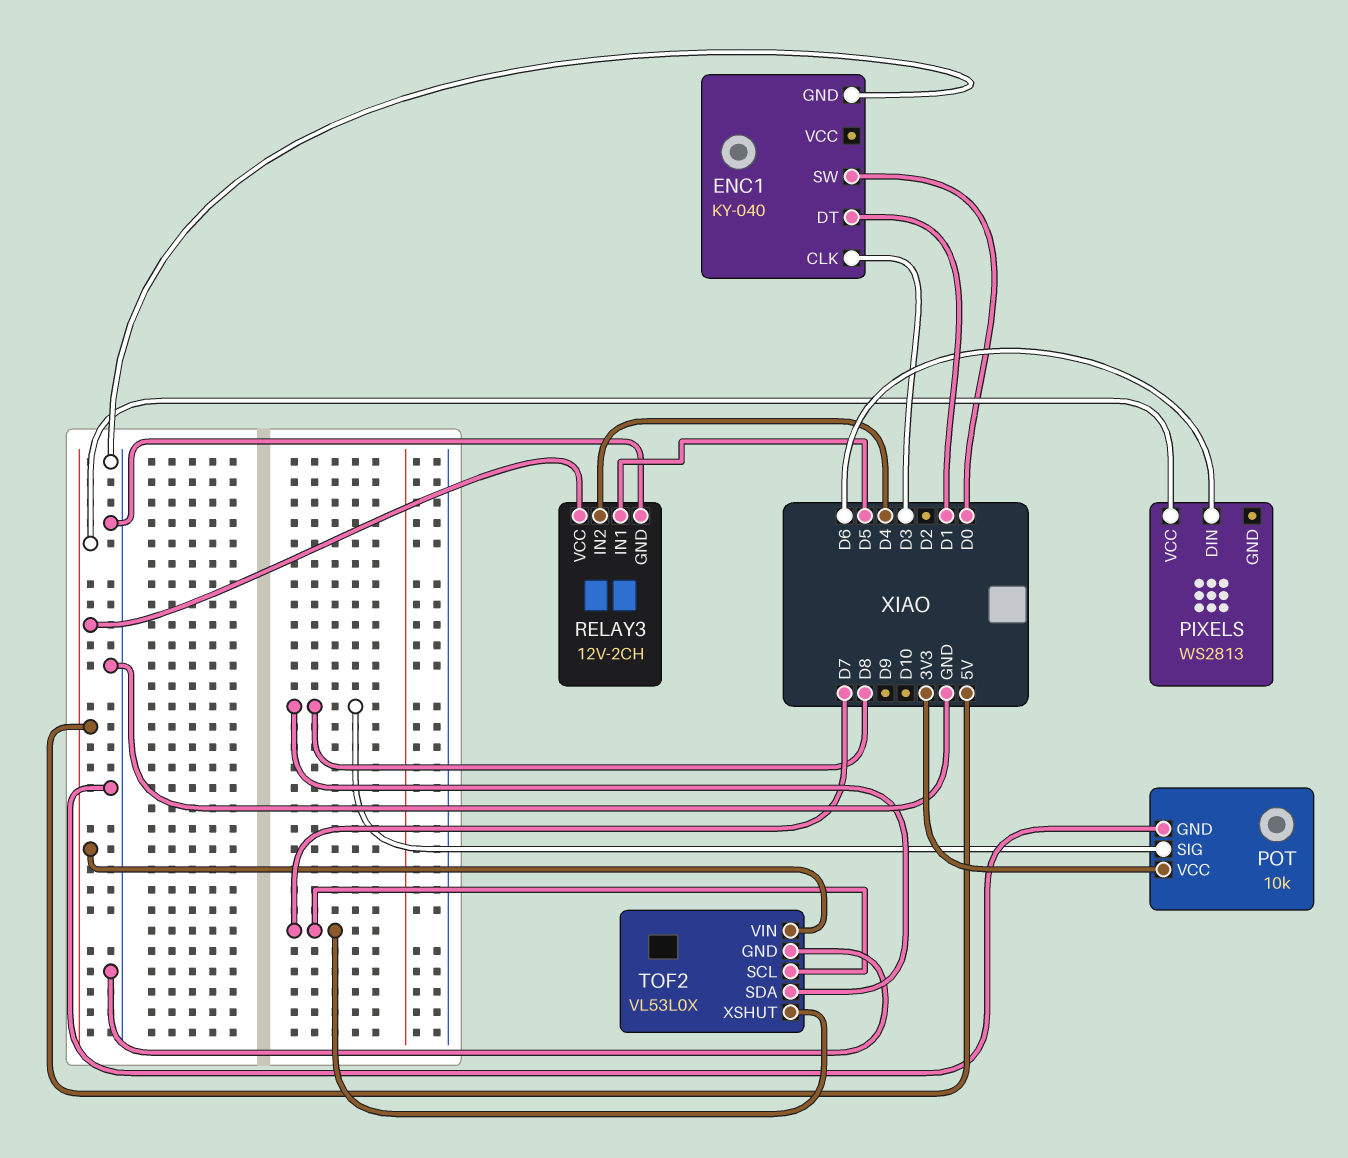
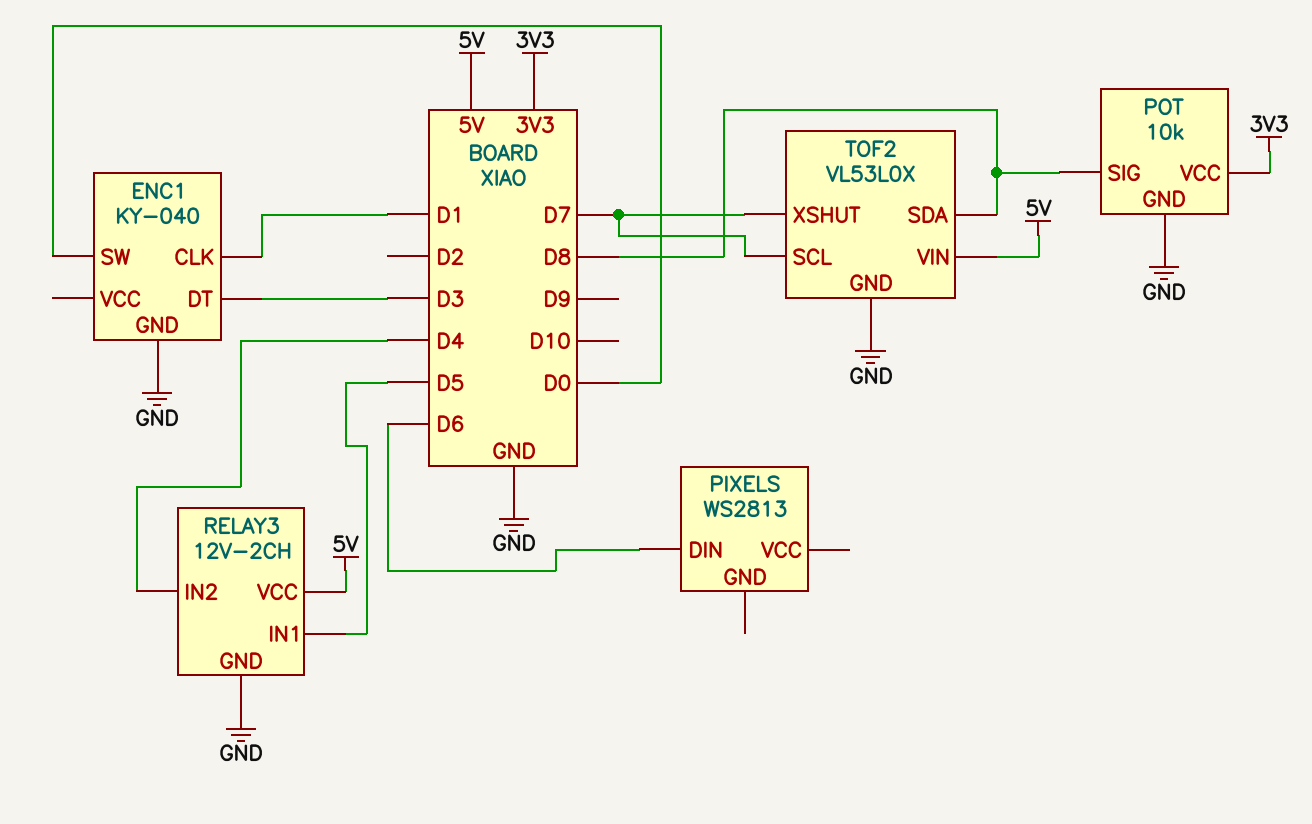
ENC1 pin CLK: D3 -> D1
ENC1 pin DT: D1 -> D3
PIXELS pin VCC: 5V -> none

